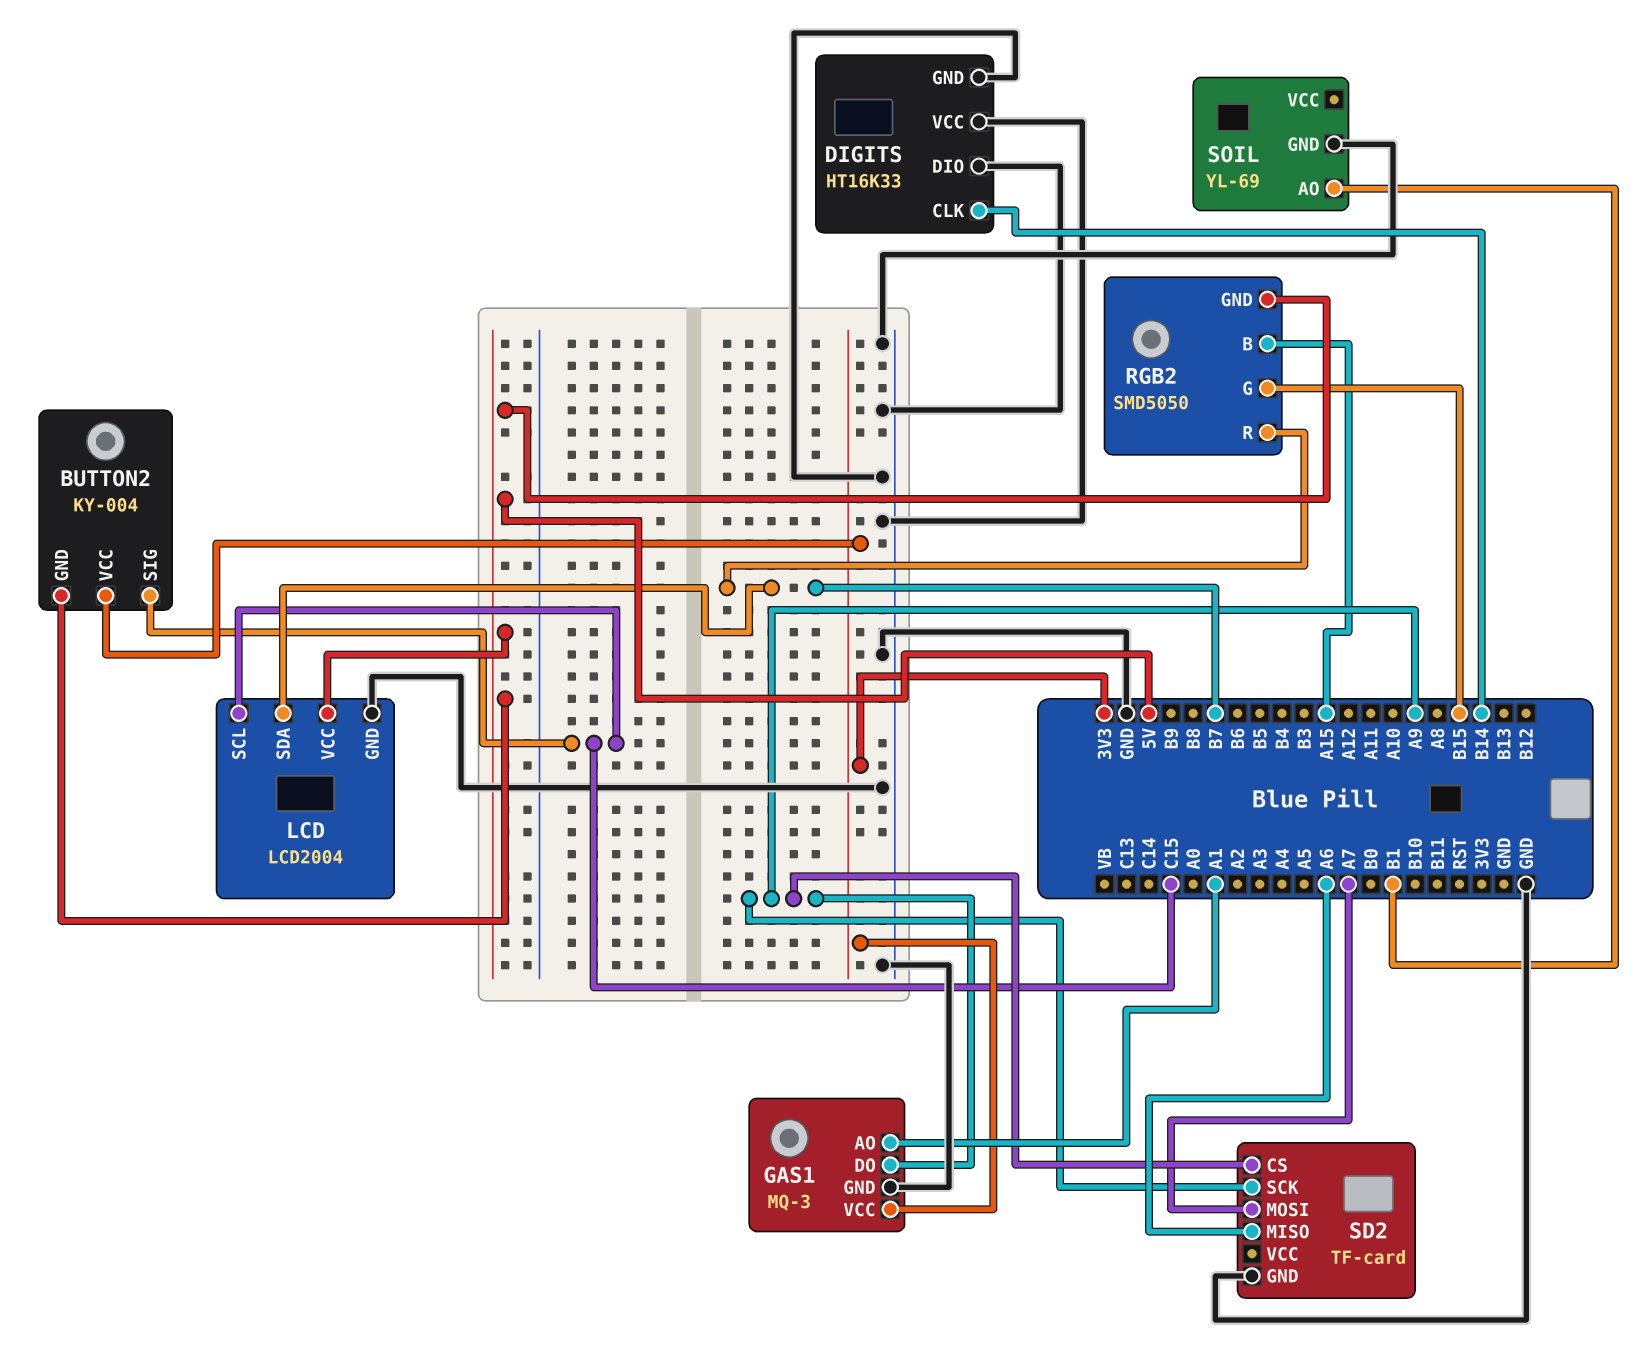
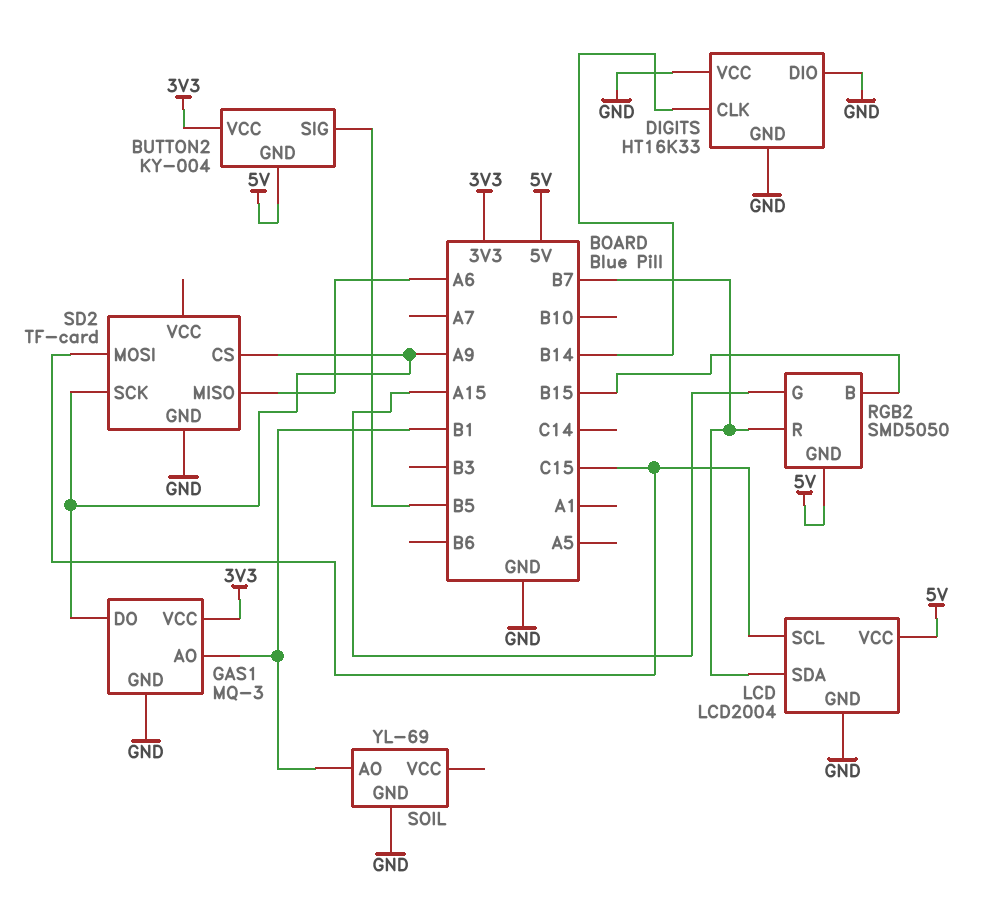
BUTTON2 pin SIG: C15 -> B5
GAS1 pin AO: A1 -> B1
RGB2 pin B: A15 -> B15
RGB2 pin G: B15 -> A15
SD2 pin MOSI: A7 -> C15

